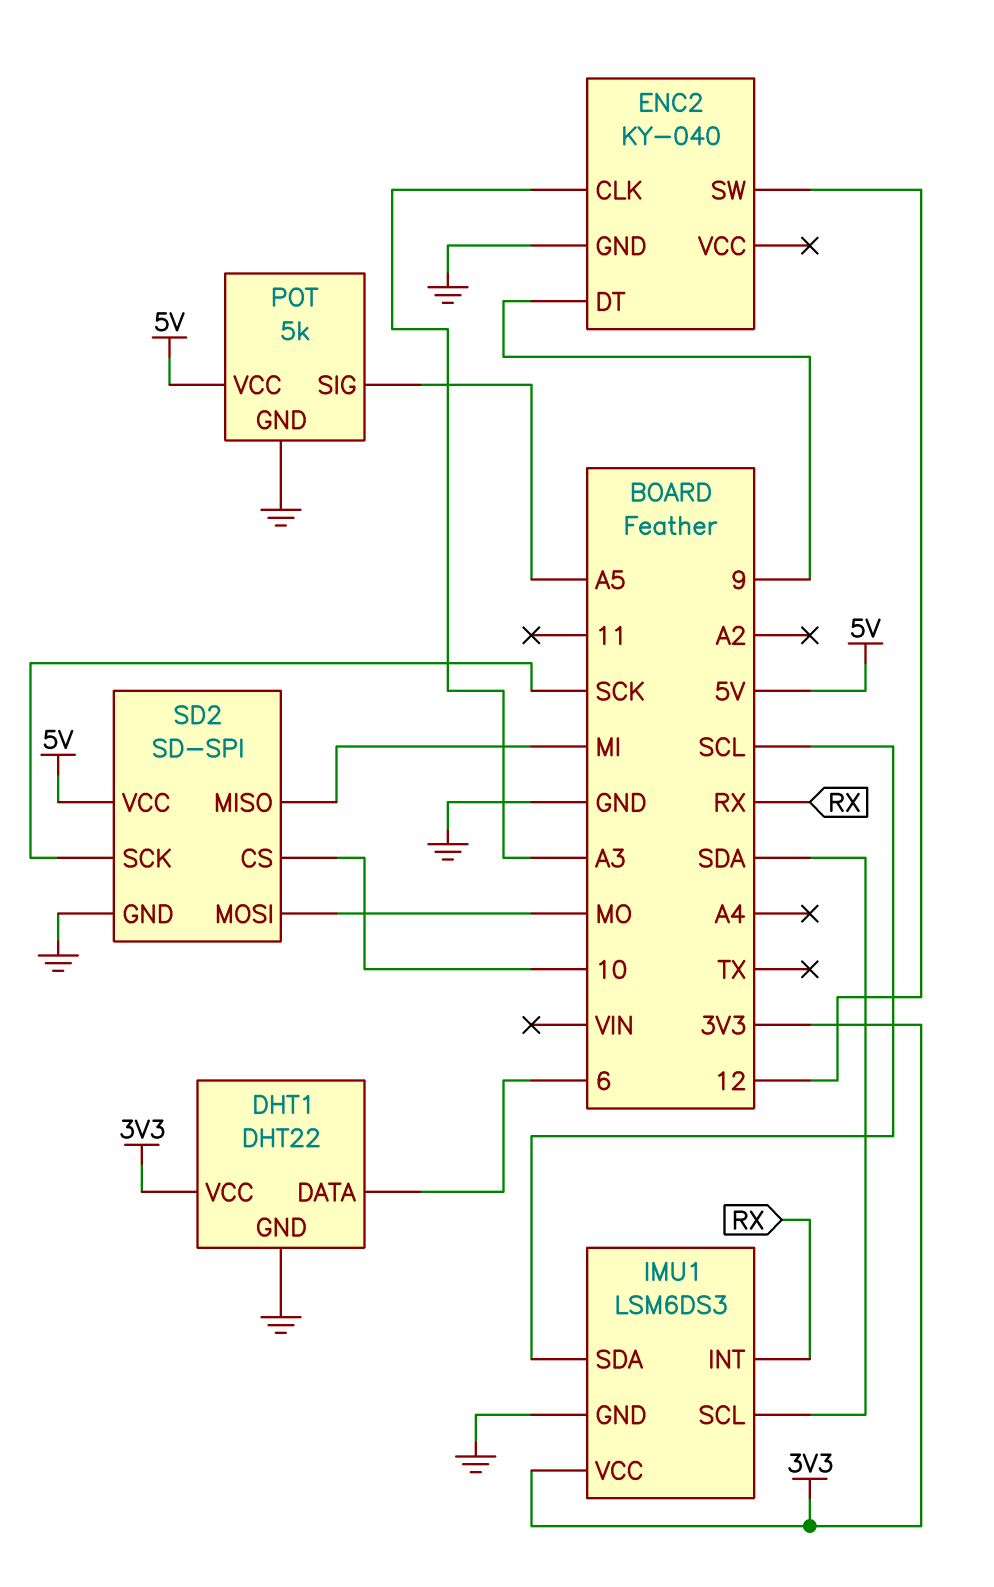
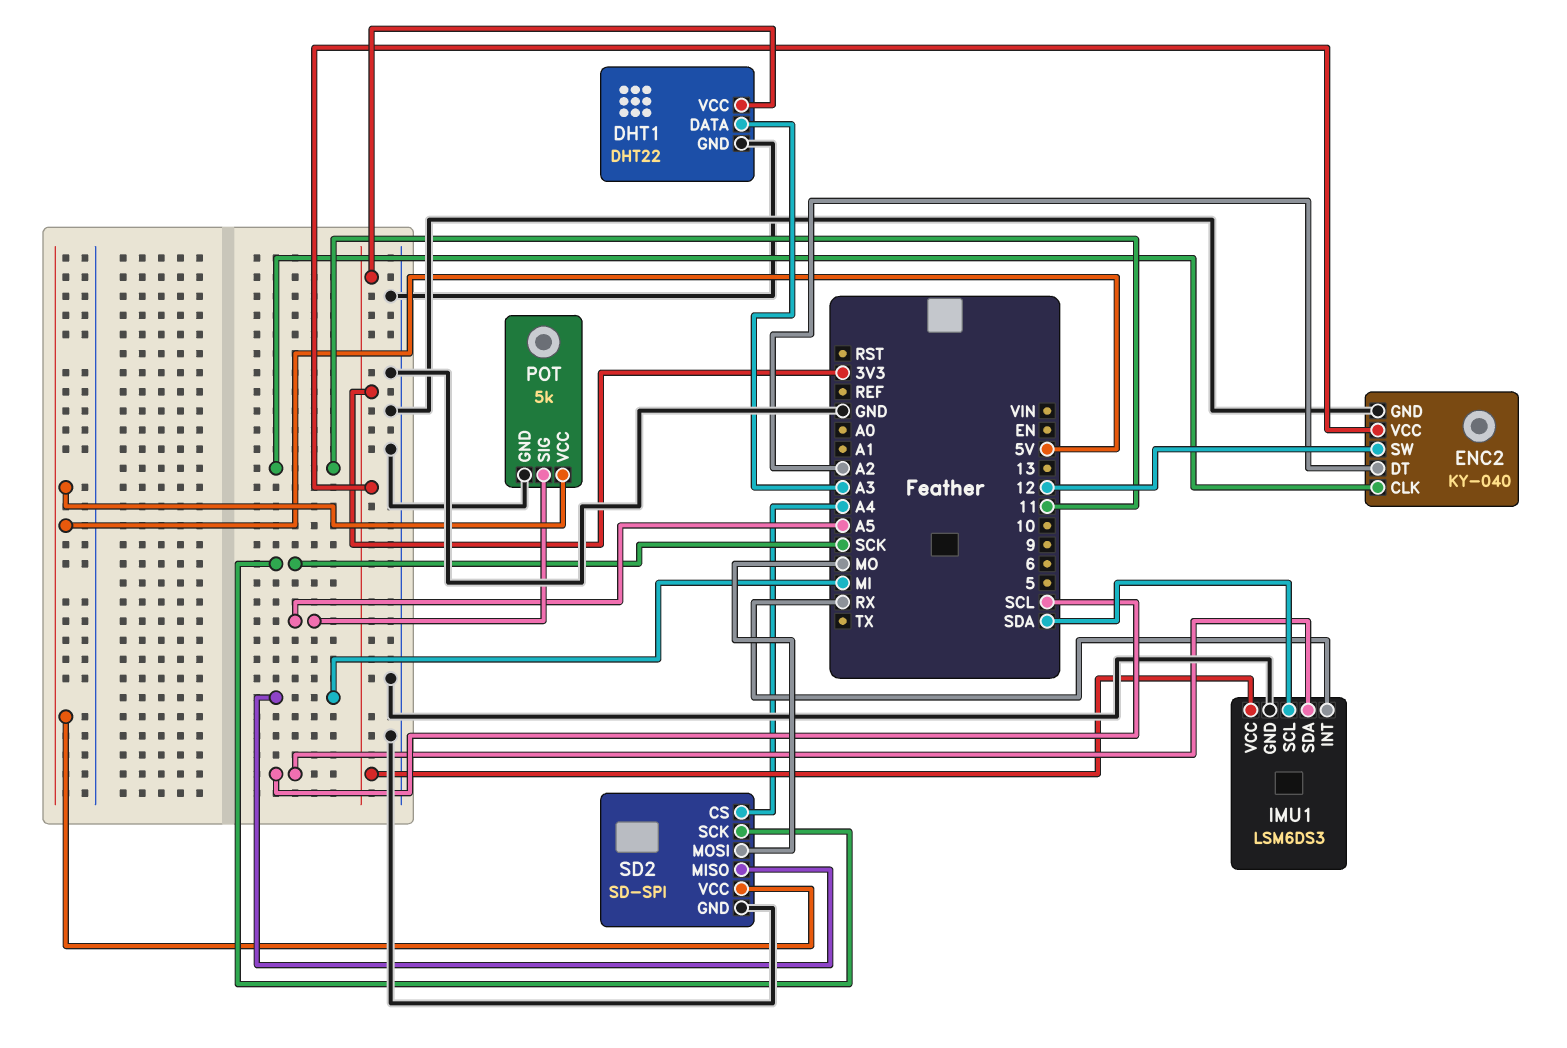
DHT1 pin DATA: 6 -> A3
ENC2 pin CLK: A3 -> 11
ENC2 pin DT: 9 -> A2
ENC2 pin VCC: none -> 3V3
SD2 pin CS: 10 -> A4

